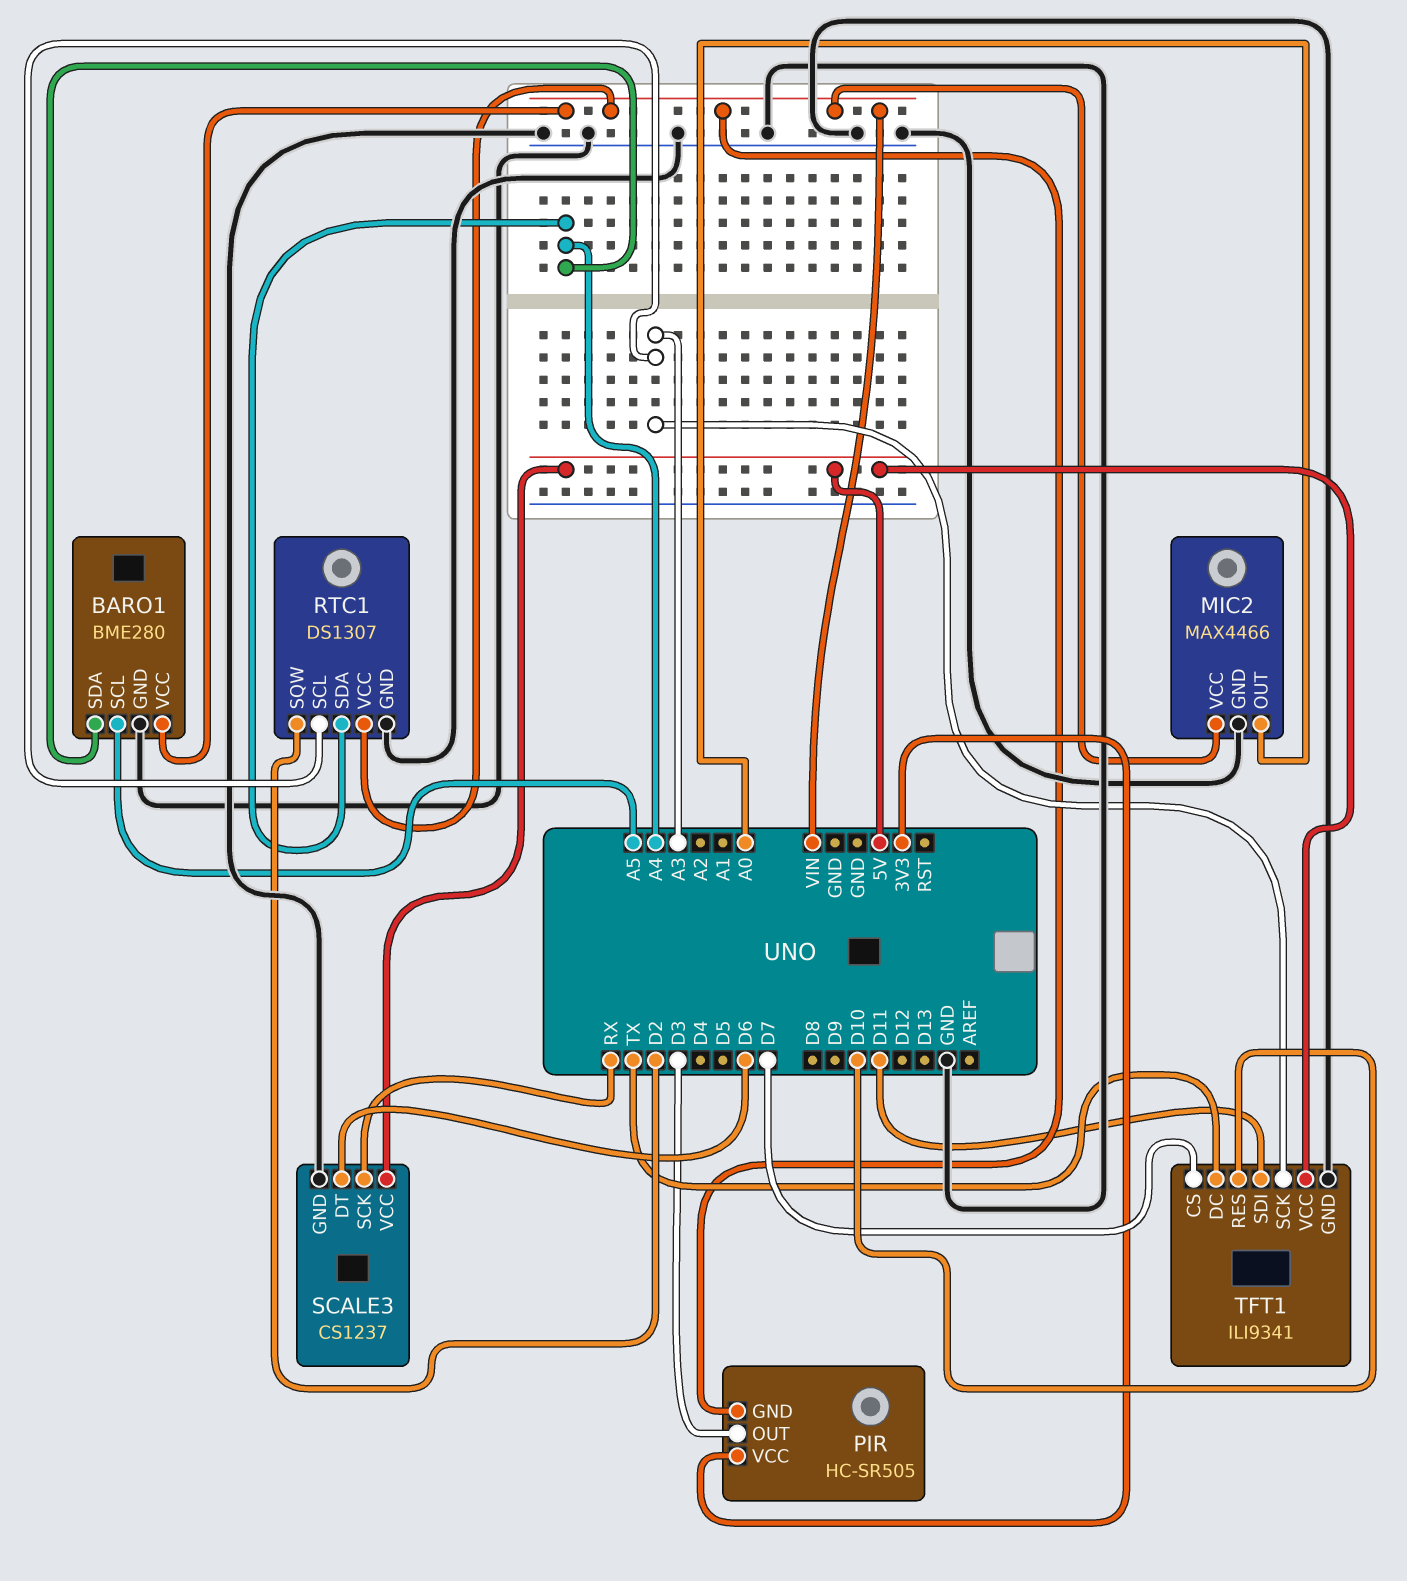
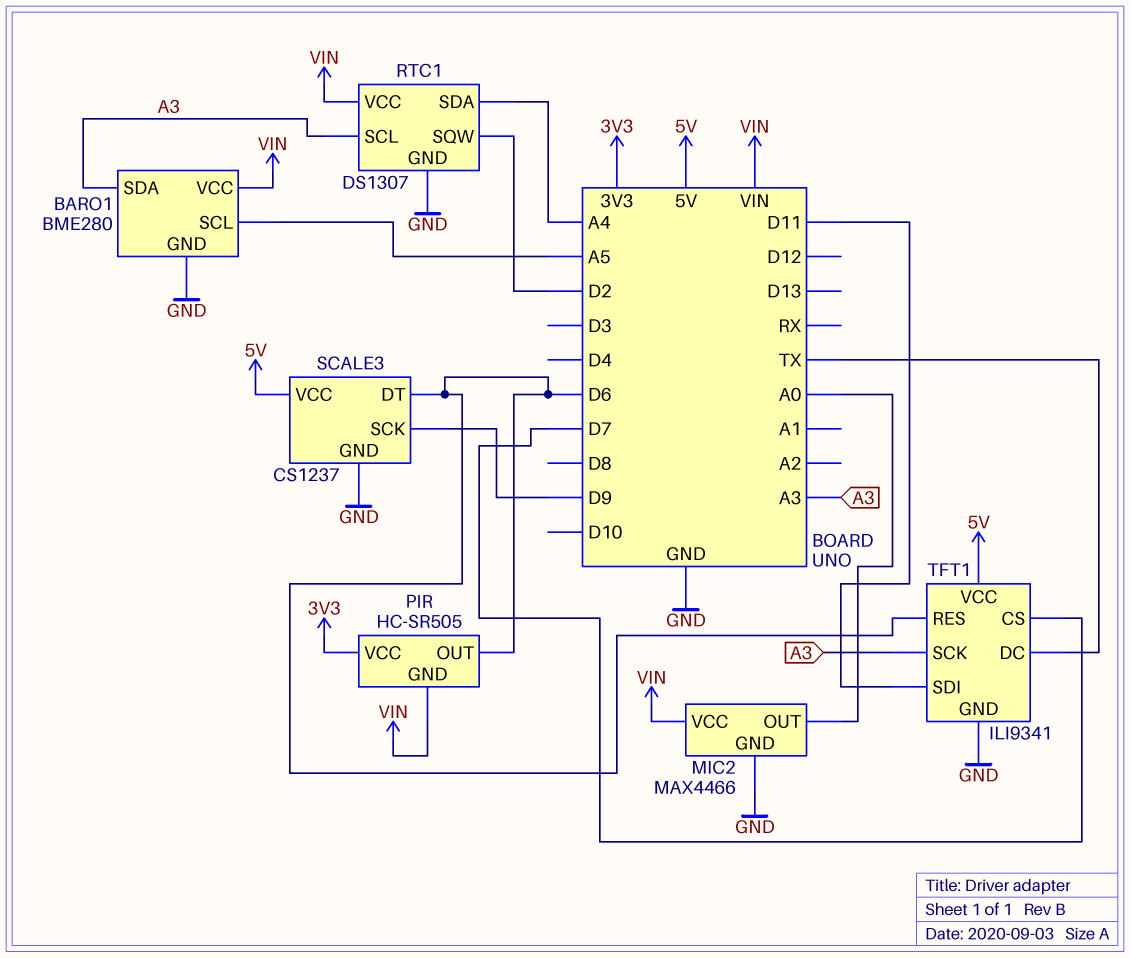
BARO1 pin SDA: A4 -> A3
PIR pin OUT: D3 -> D6
SCALE3 pin SCK: RX -> D9
TFT1 pin RES: D10 -> D6

